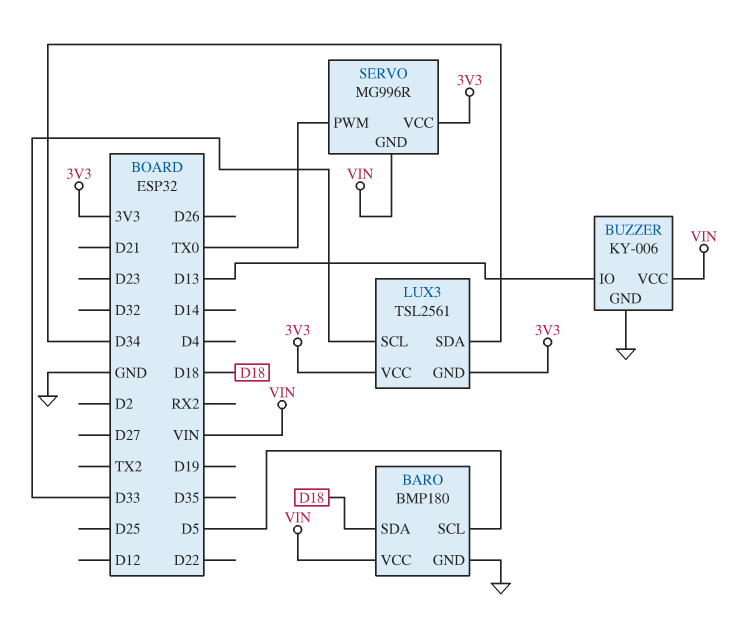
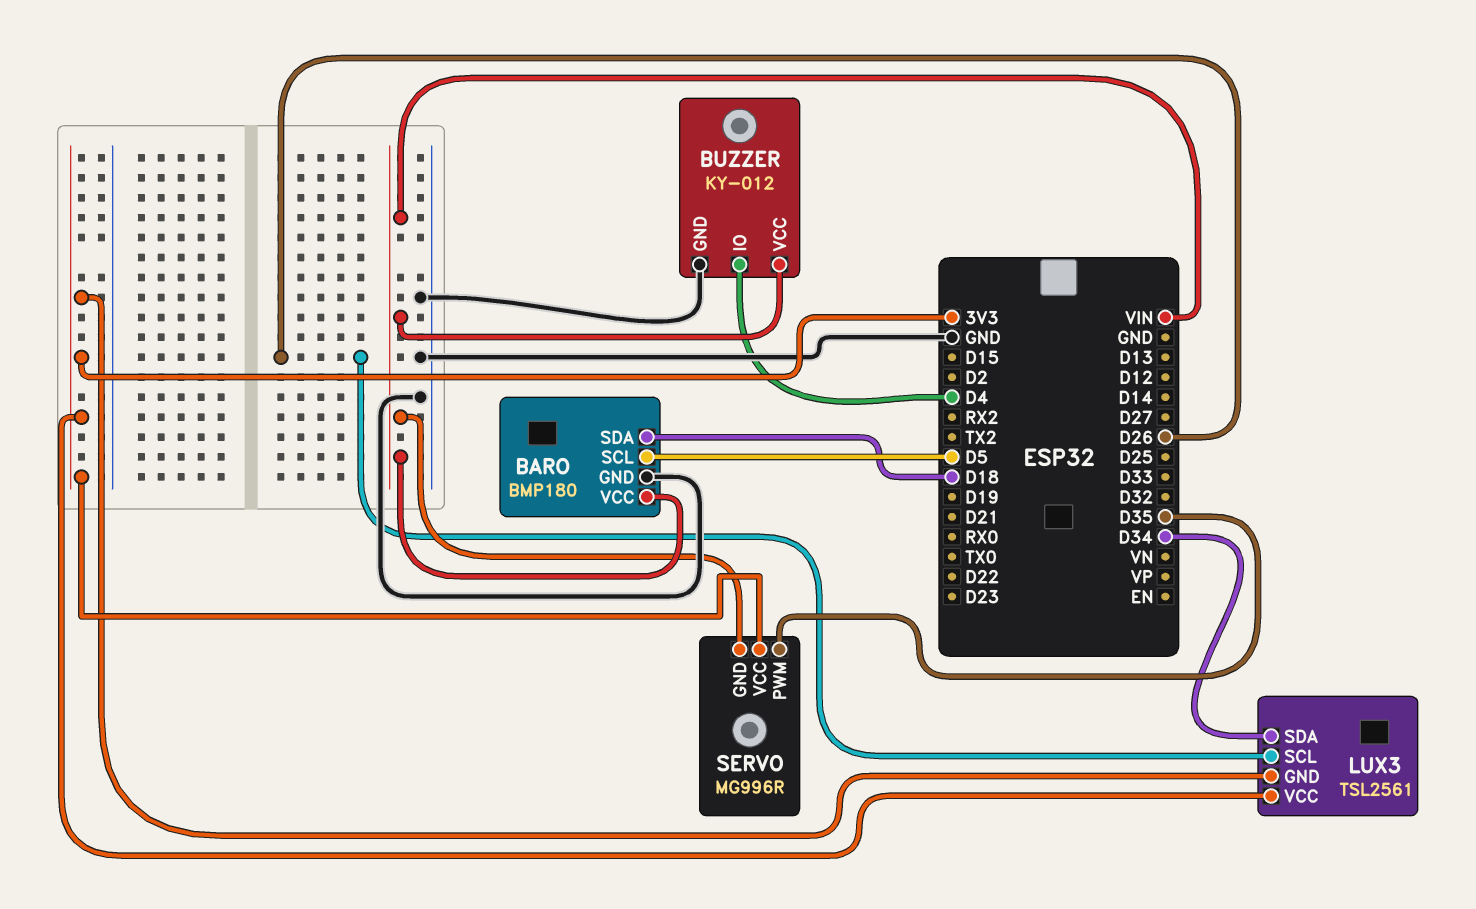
BUZZER: KY-006 -> KY-012
BUZZER pin IO: D13 -> D4
LUX3 pin SCL: D33 -> D26
SERVO pin PWM: TX0 -> D35

